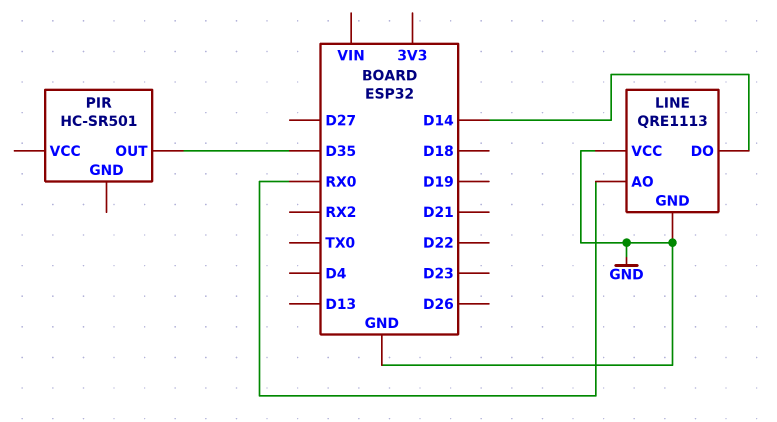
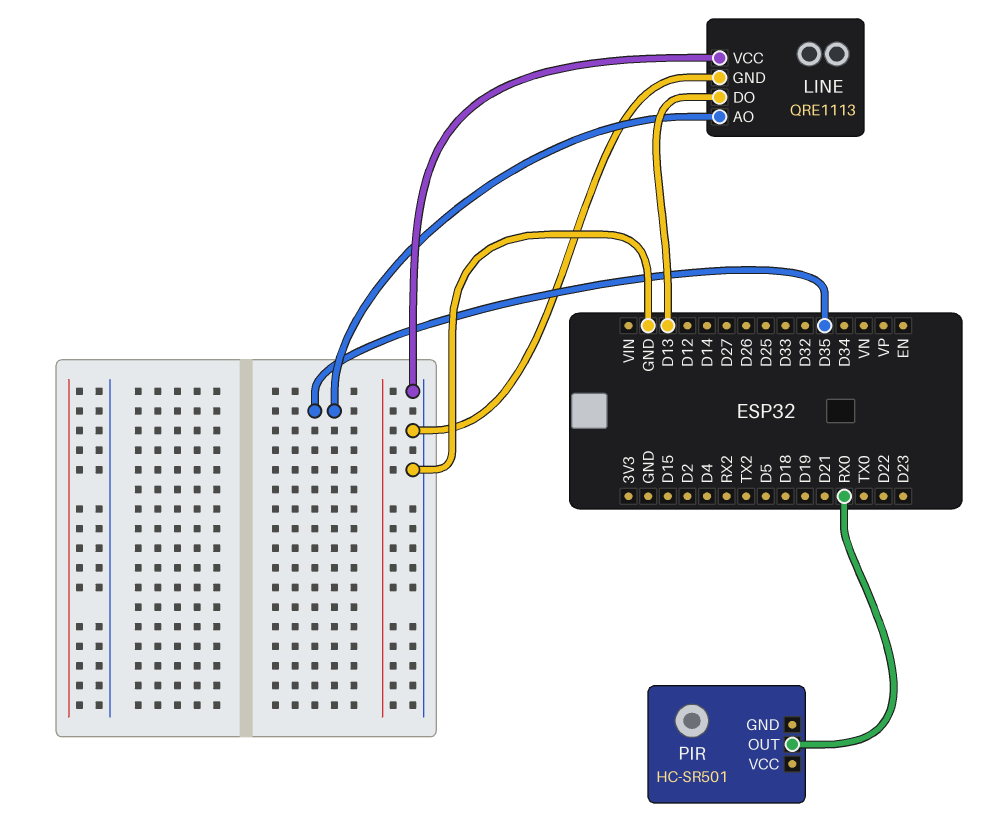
LINE pin AO: RX0 -> D35
LINE pin DO: D14 -> D13
PIR pin OUT: D35 -> RX0

